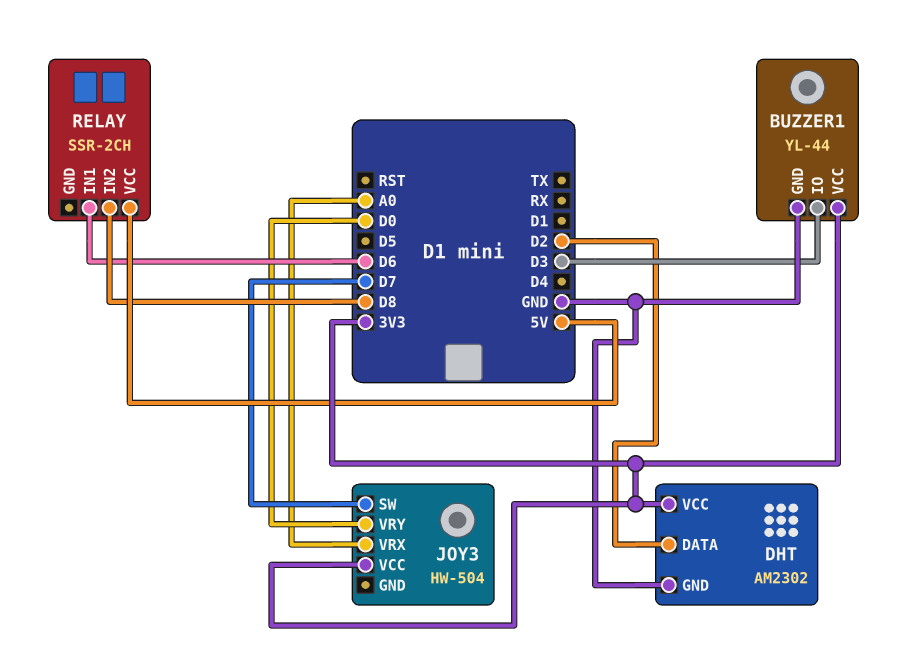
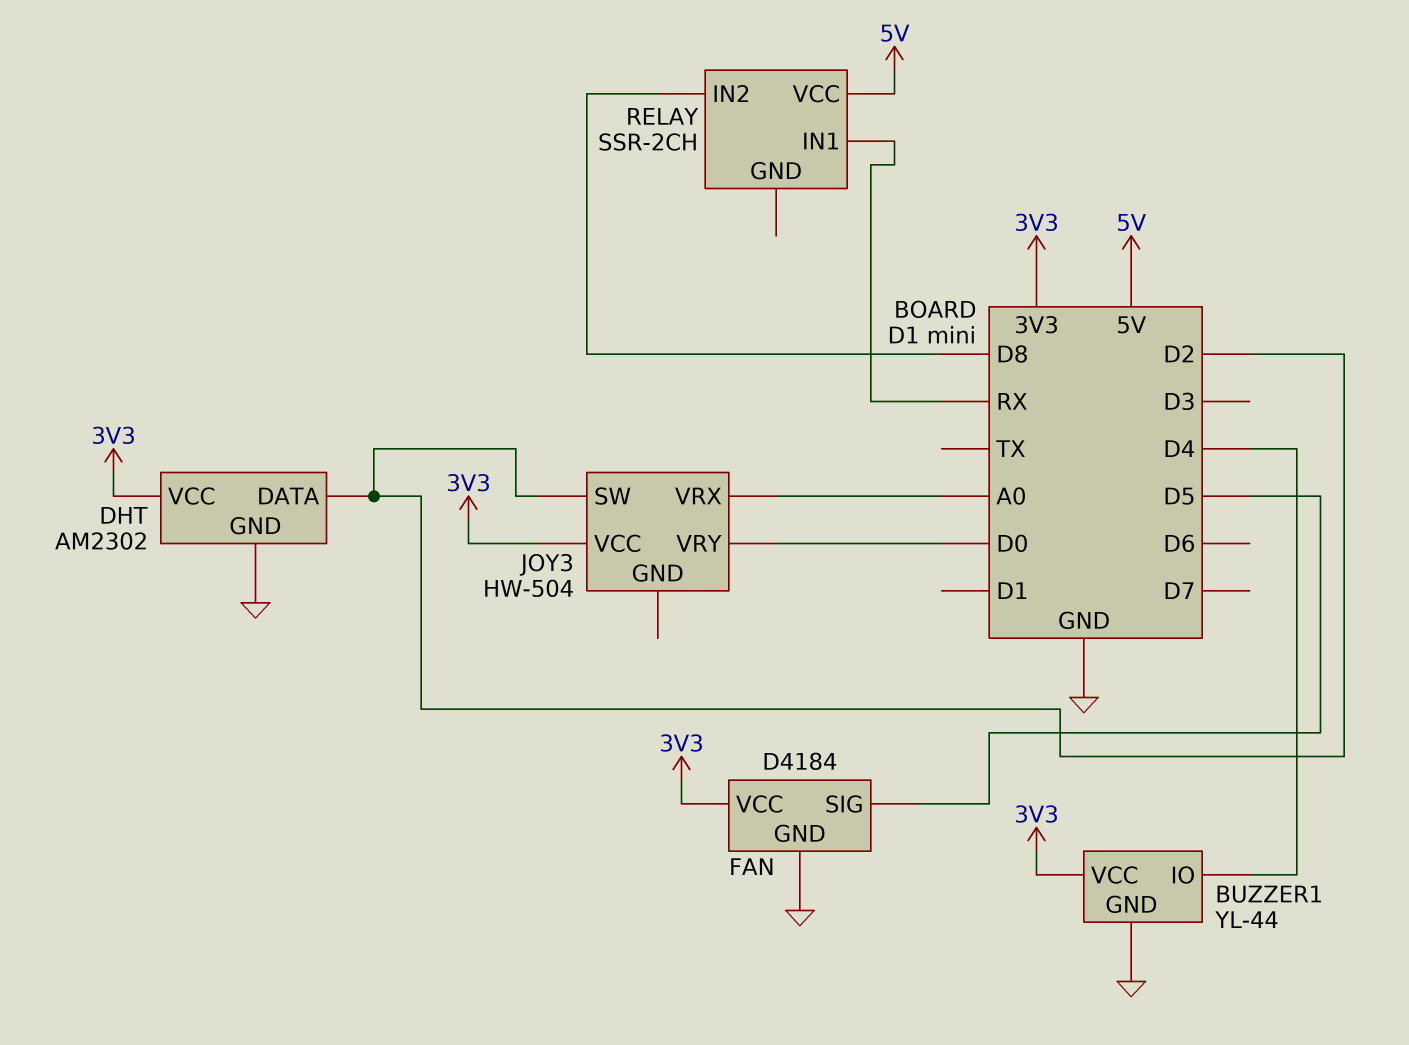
BUZZER1 pin IO: D3 -> D4
FAN: none -> D4184
FAN pin GND: none -> GND
FAN pin SIG: none -> D5
FAN pin VCC: none -> 3V3
JOY3 pin SW: D7 -> D2
RELAY pin IN1: D6 -> RX

